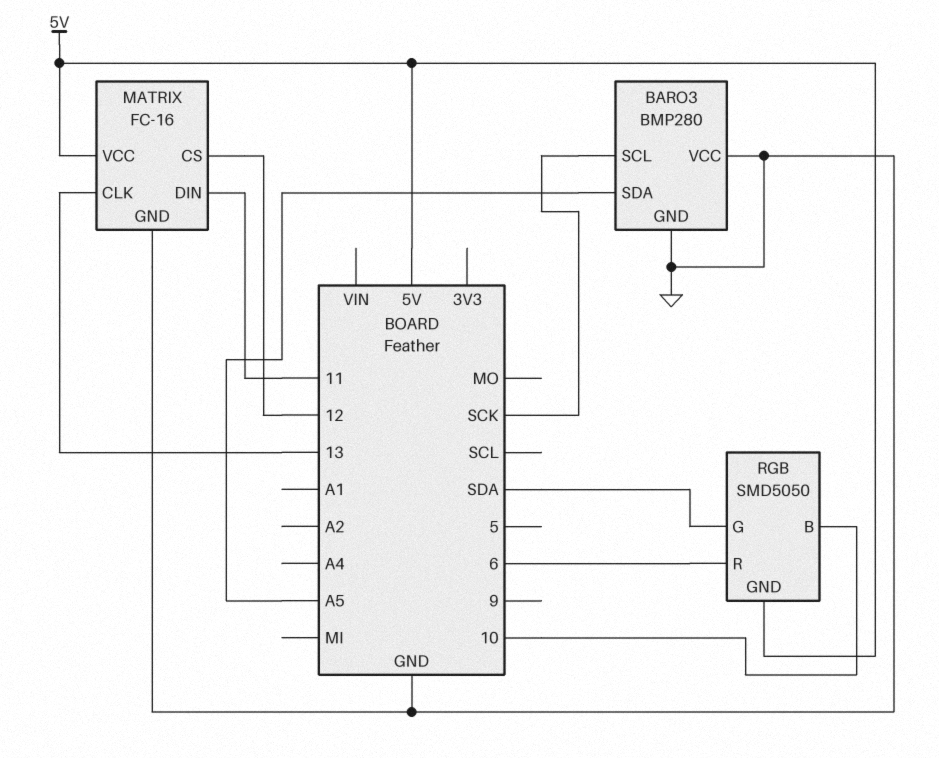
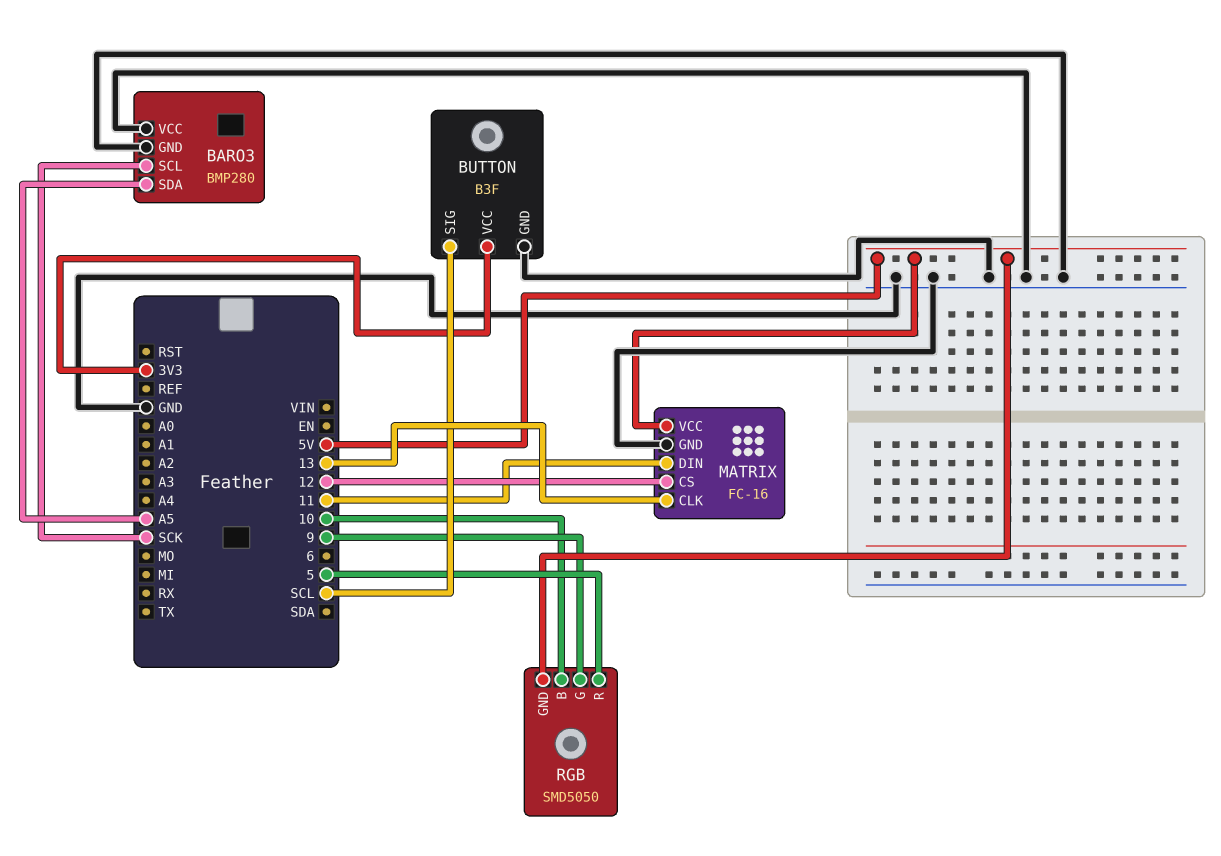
BUTTON: none -> B3F
BUTTON pin GND: none -> GND
BUTTON pin SIG: none -> SCL
BUTTON pin VCC: none -> 3V3
RGB pin G: SDA -> 9
RGB pin R: 6 -> 5

